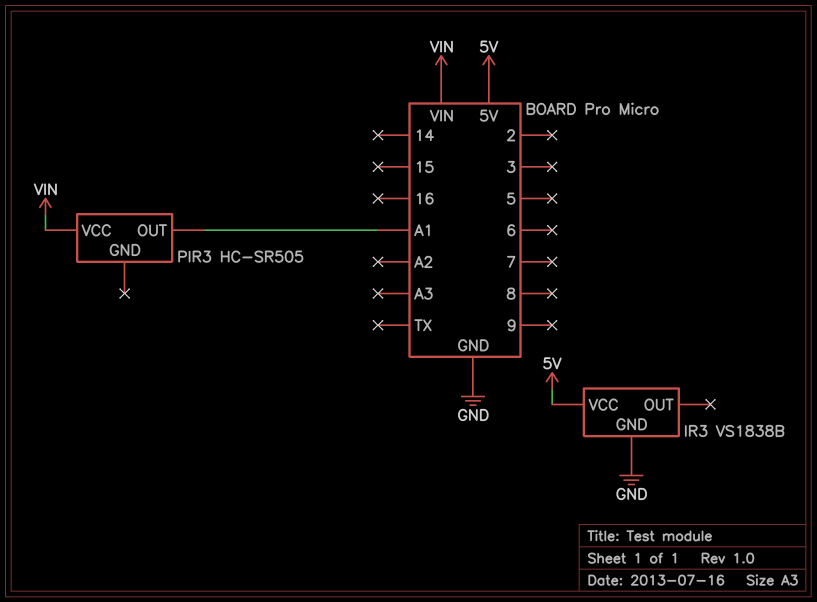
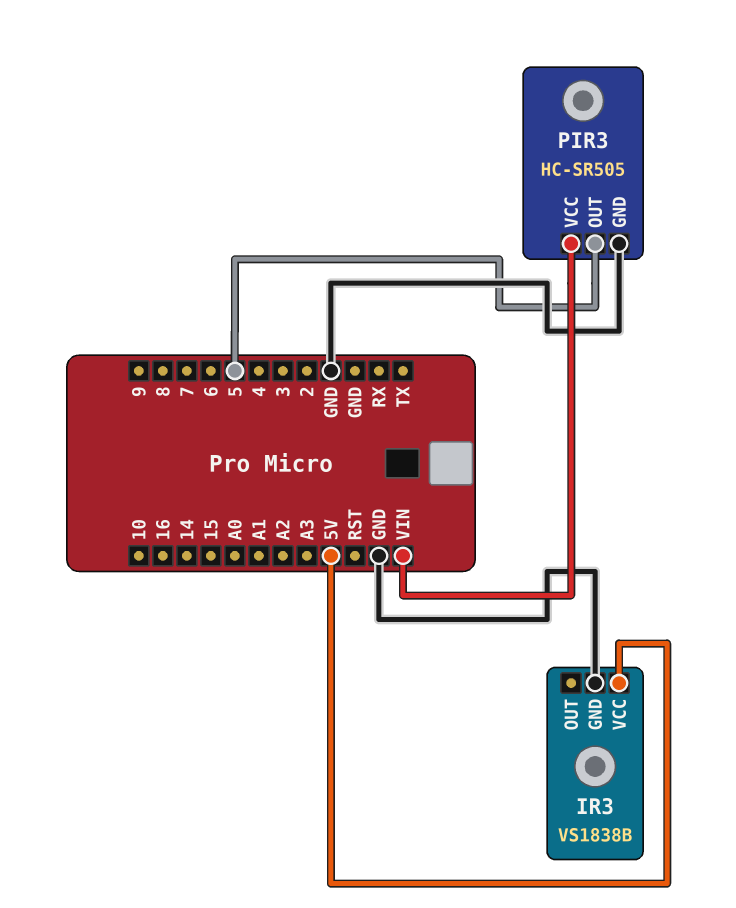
PIR3 pin GND: none -> GND
PIR3 pin OUT: A1 -> 5

